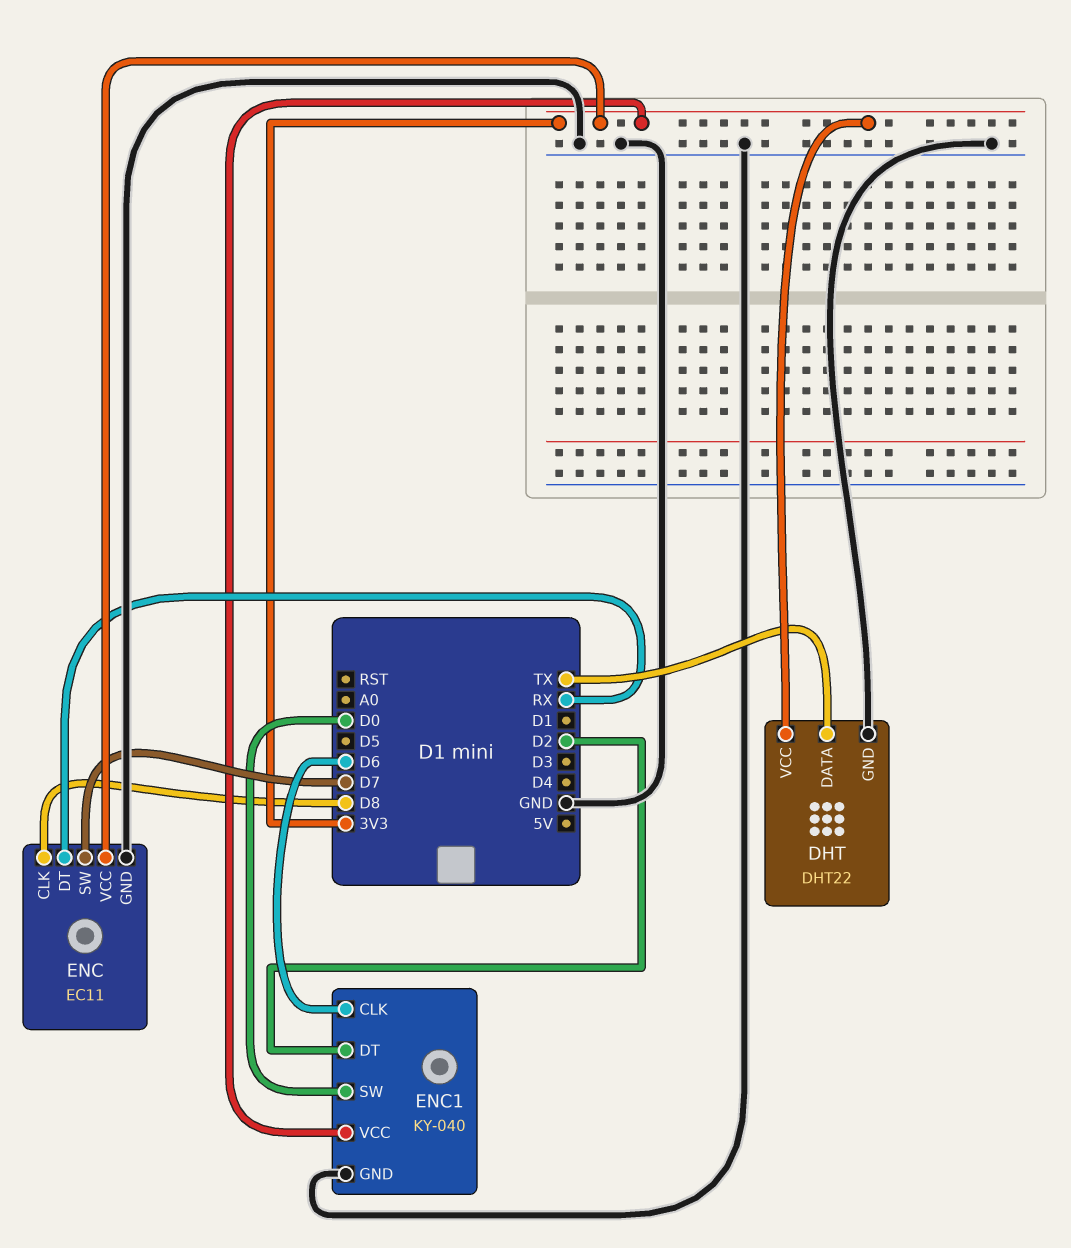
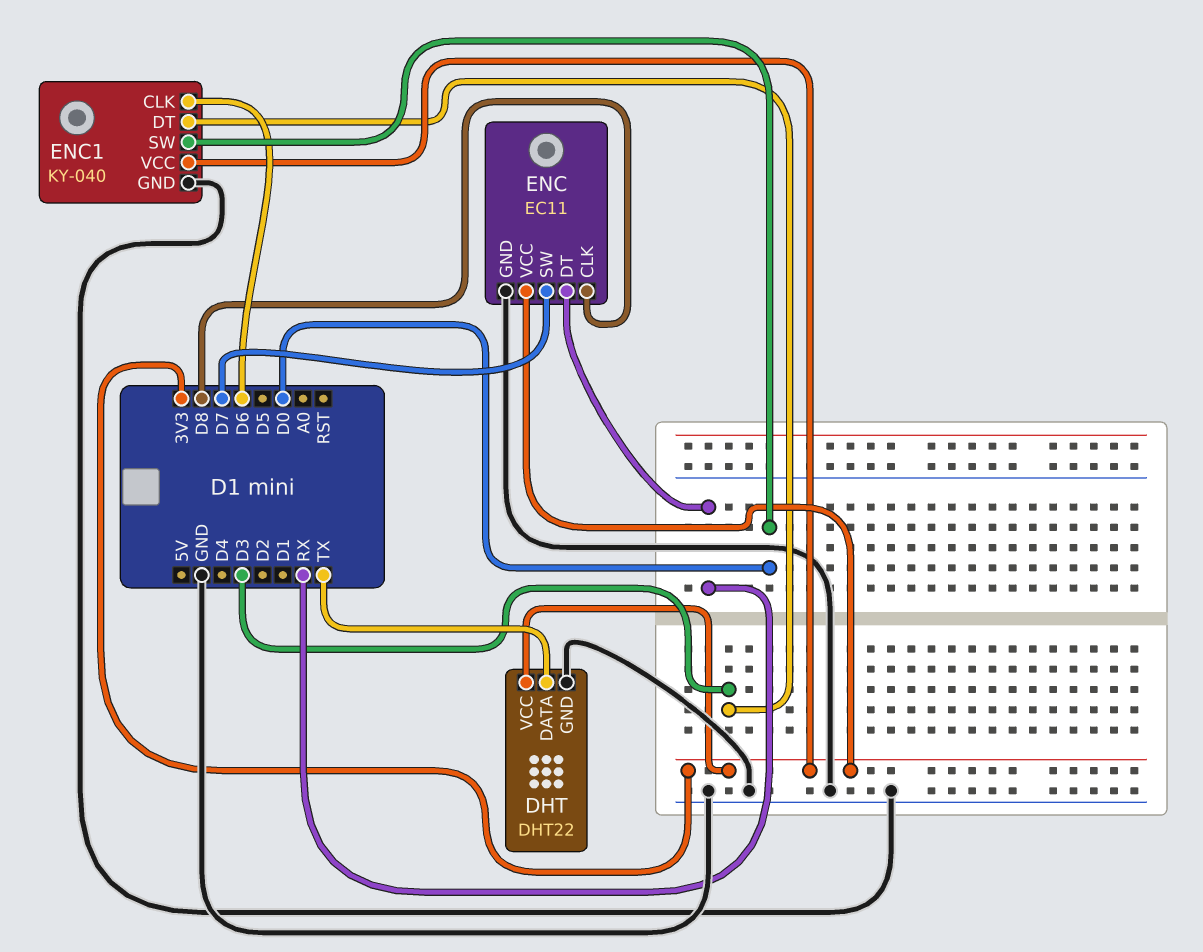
ENC1 pin DT: D2 -> D3

